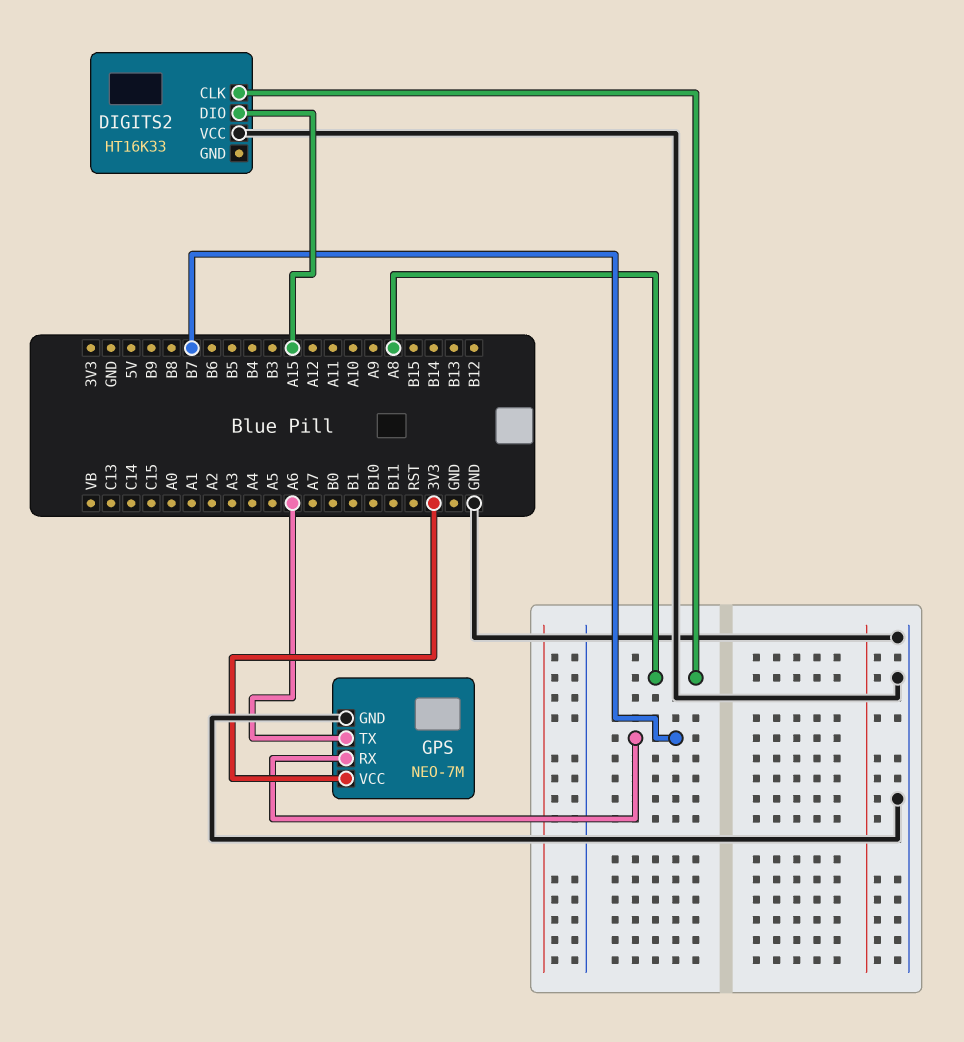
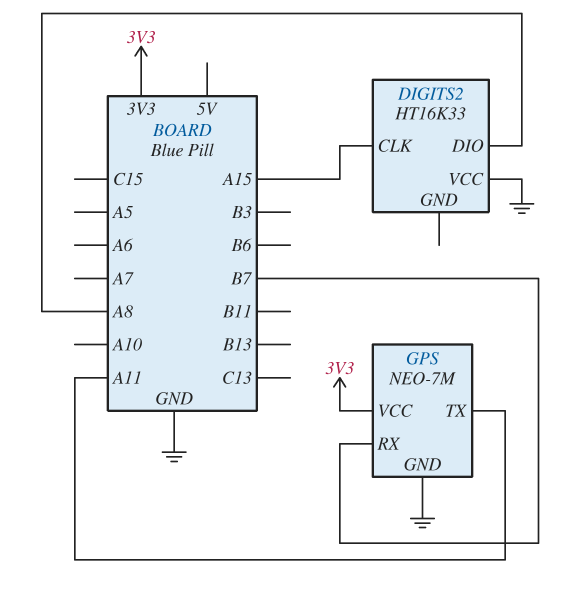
DIGITS2 pin CLK: A8 -> A15
DIGITS2 pin DIO: A15 -> A8
GPS pin TX: A6 -> A11

